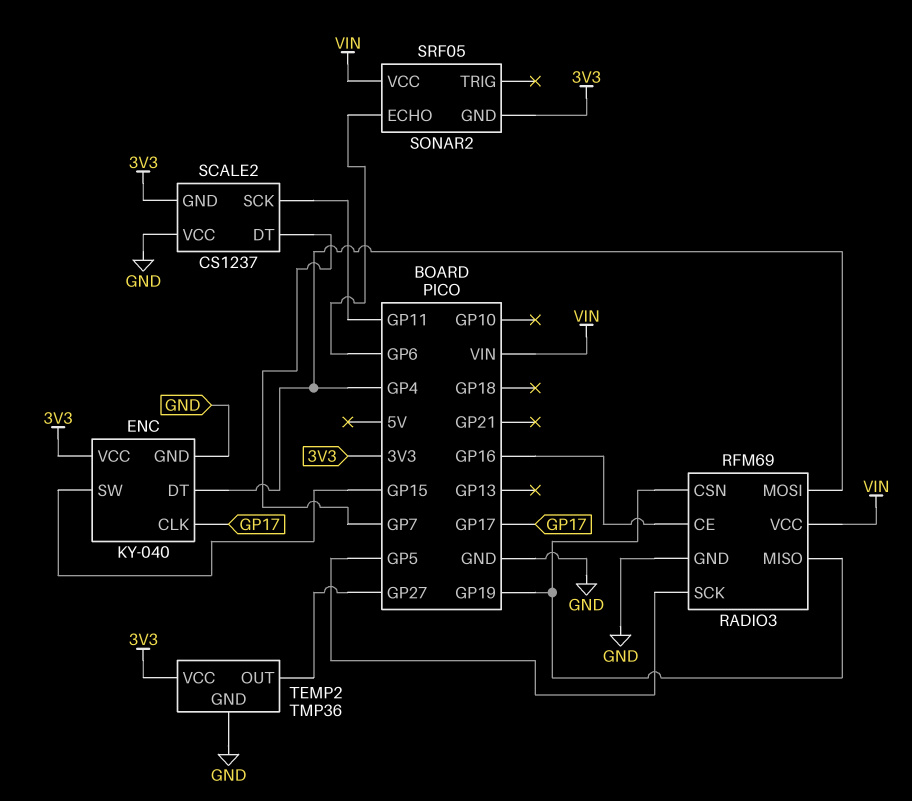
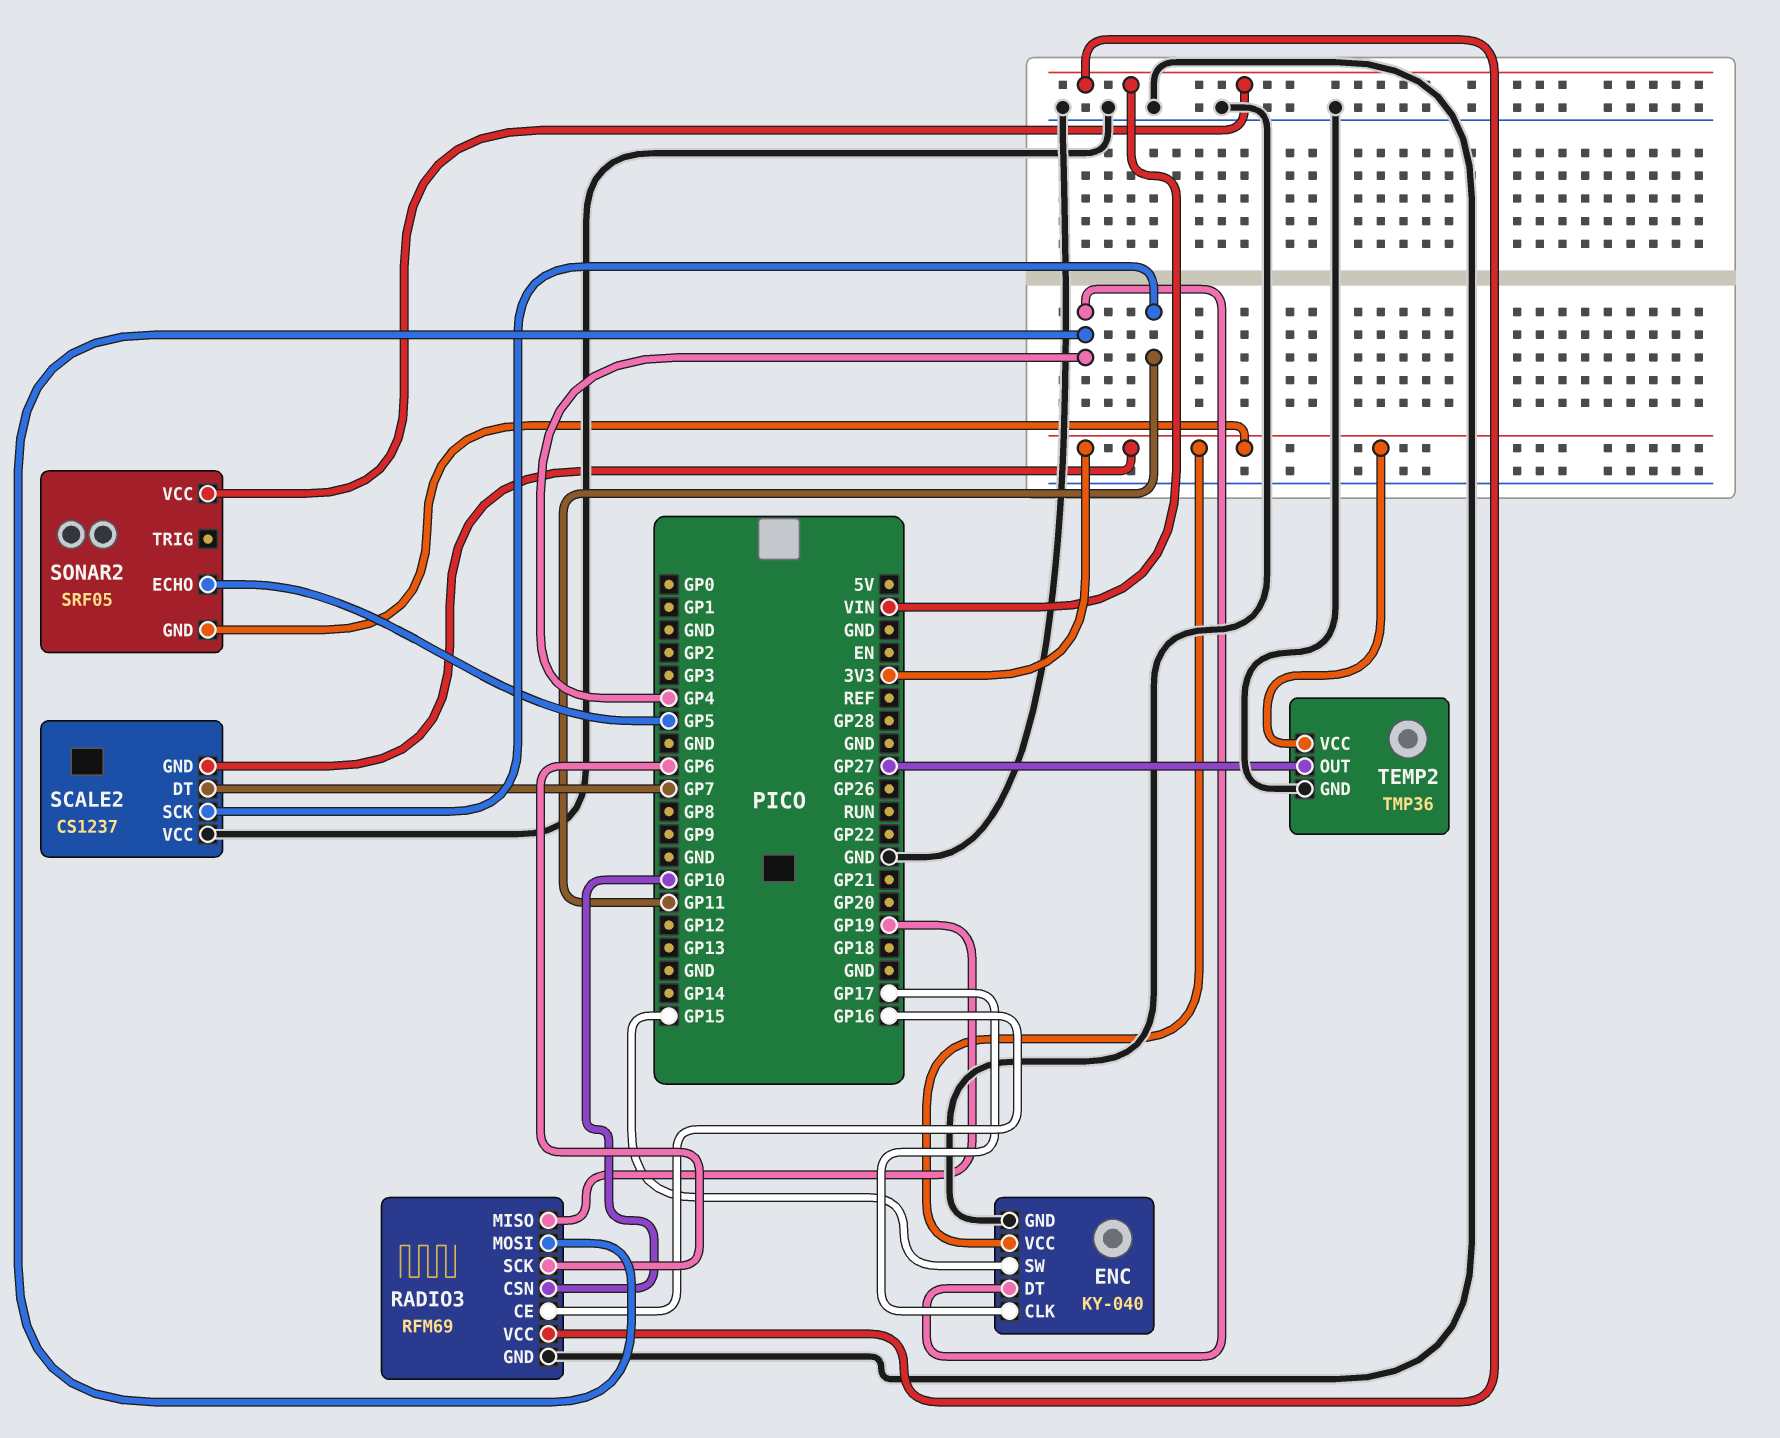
RADIO3 pin CSN: GP19 -> GP10
RADIO3 pin SCK: GP5 -> GP6
SONAR2 pin ECHO: GP6 -> GP5

